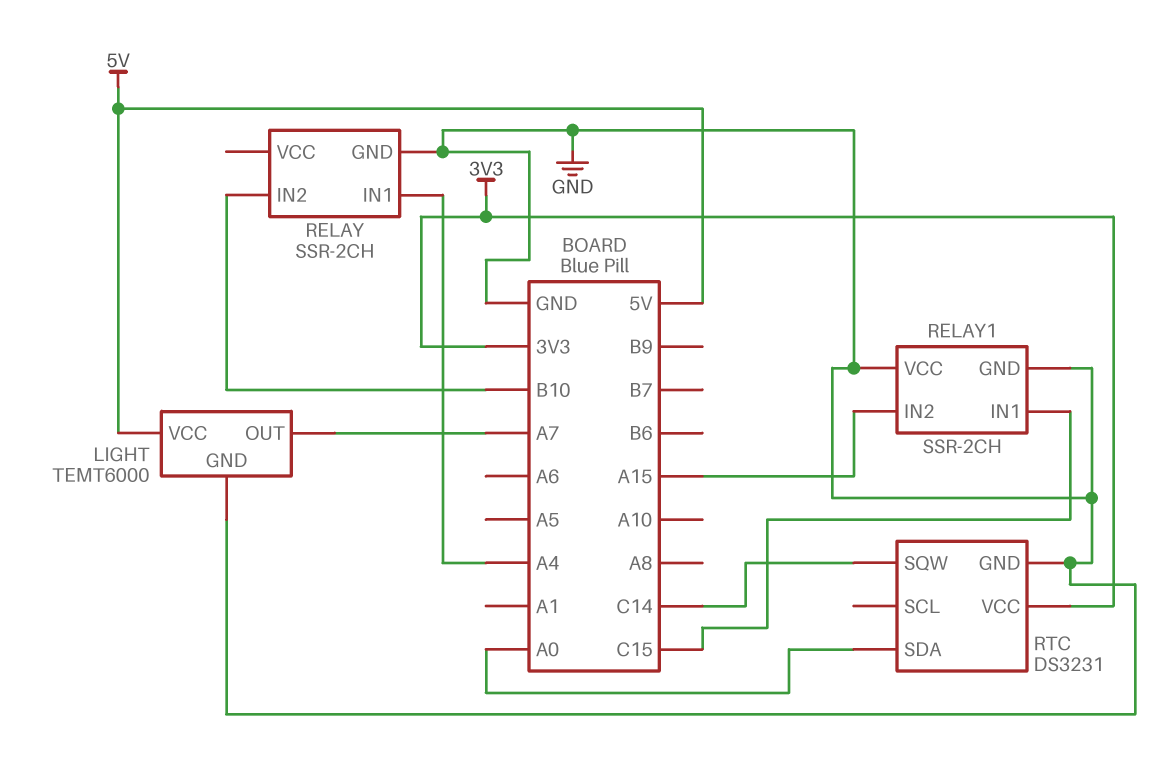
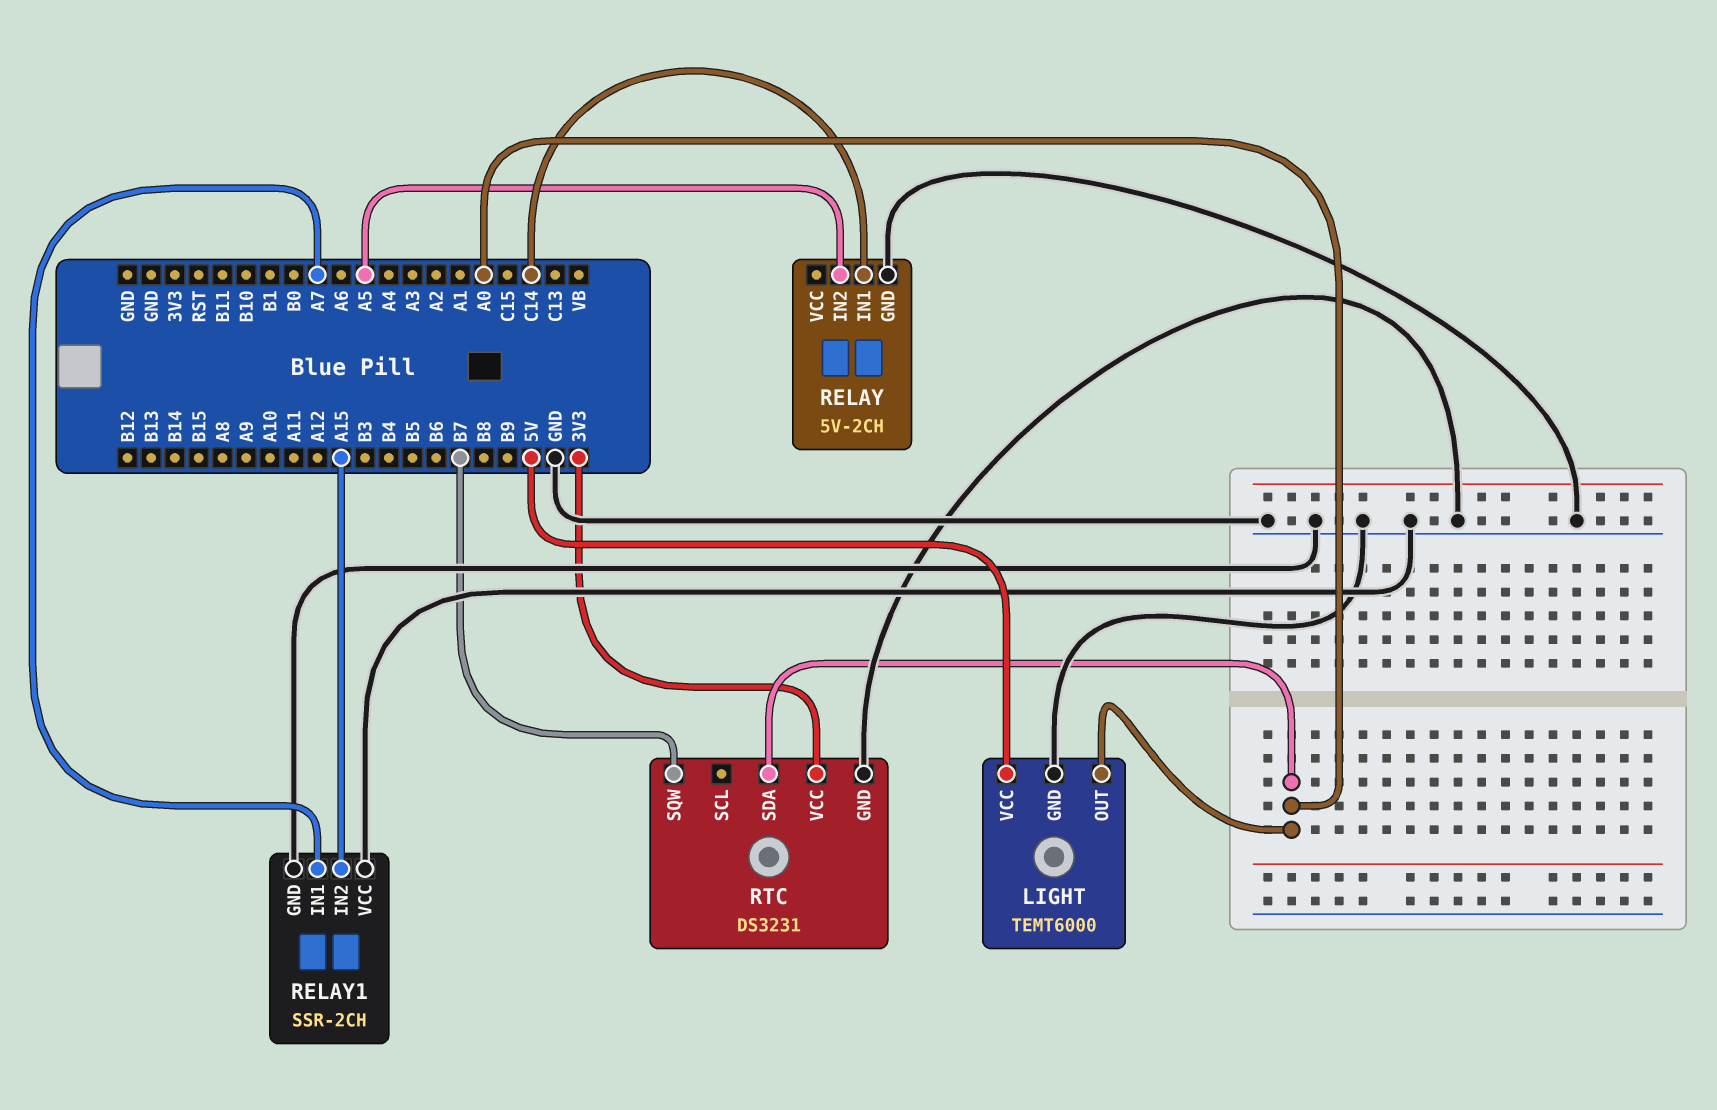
LIGHT pin OUT: A7 -> A0
RELAY: SSR-2CH -> 5V-2CH
RELAY pin IN1: A4 -> C14
RELAY pin IN2: B10 -> A5
RELAY1 pin IN1: C15 -> A7
RTC pin SQW: C14 -> B7

